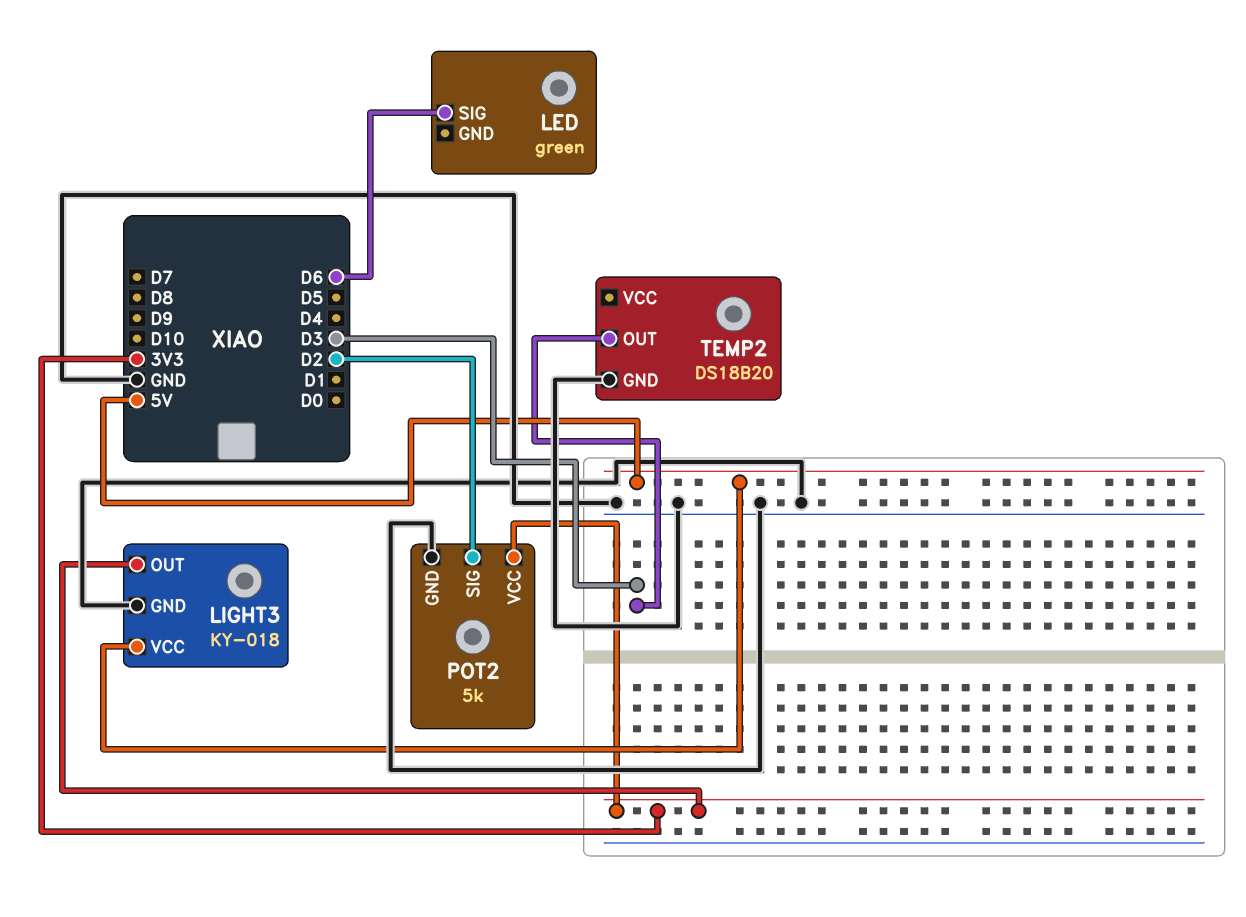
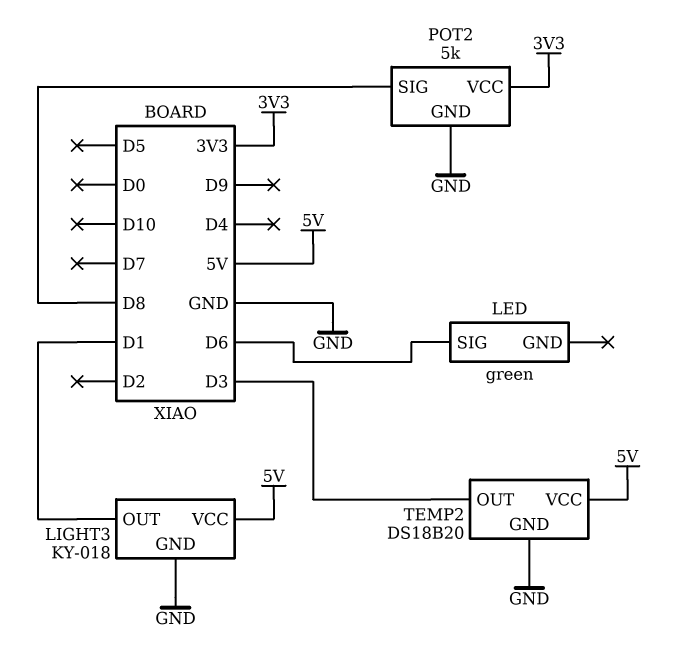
LIGHT3 pin OUT: 3V3 -> D1
POT2 pin SIG: D2 -> D8
TEMP2 pin VCC: none -> 5V

